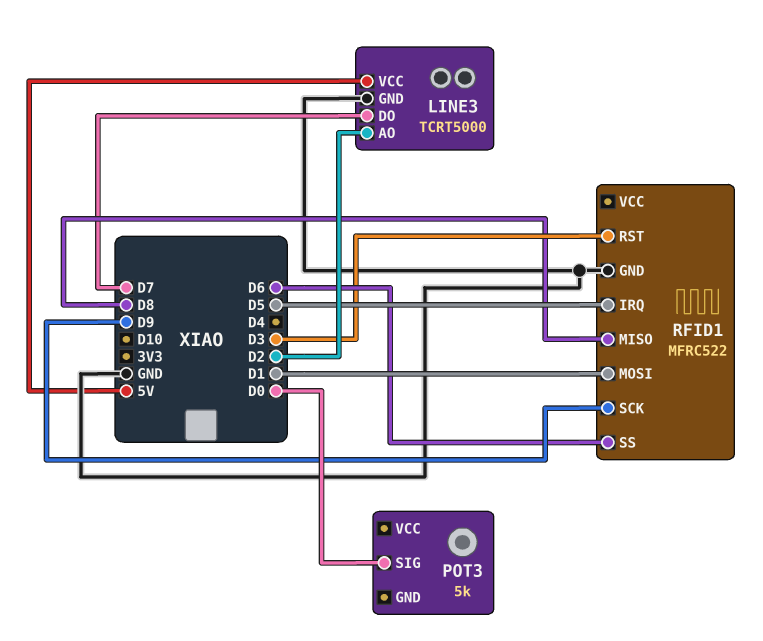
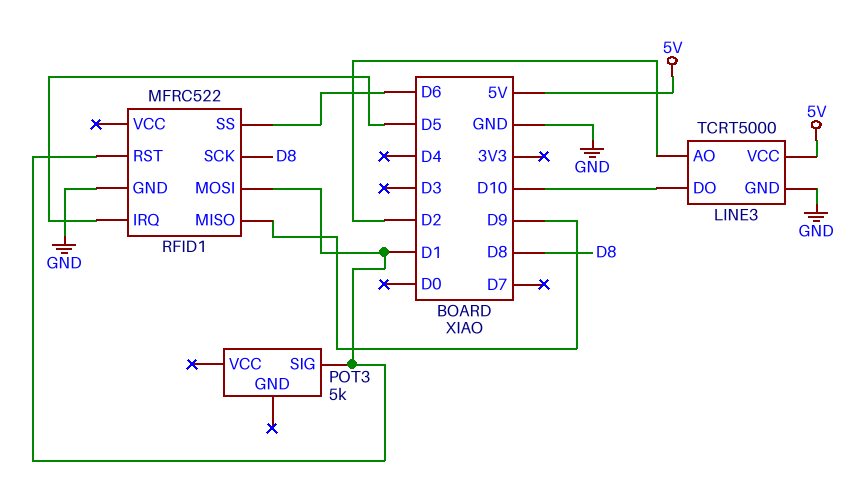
LINE3 pin DO: D7 -> D10
POT3 pin SIG: D0 -> D1
RFID1 pin MISO: D8 -> D9
RFID1 pin RST: D3 -> D1
RFID1 pin SCK: D9 -> D8

